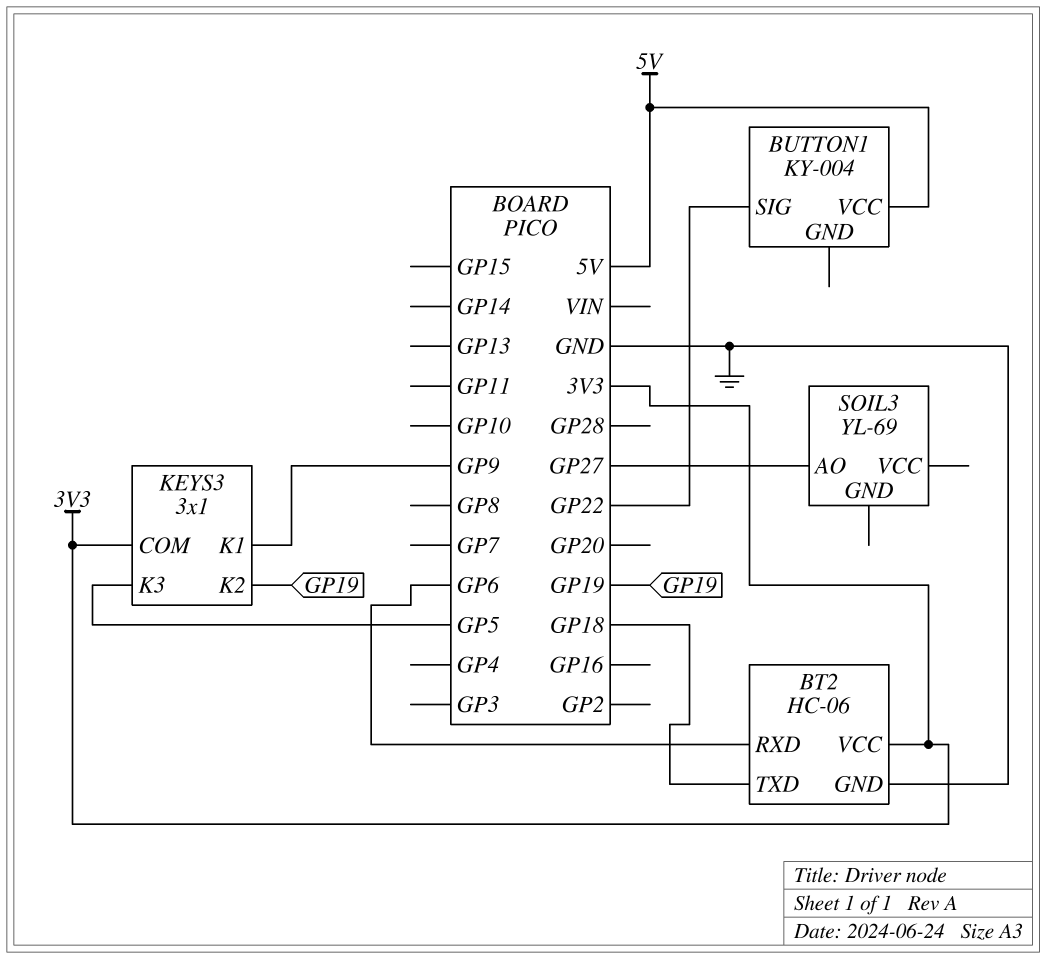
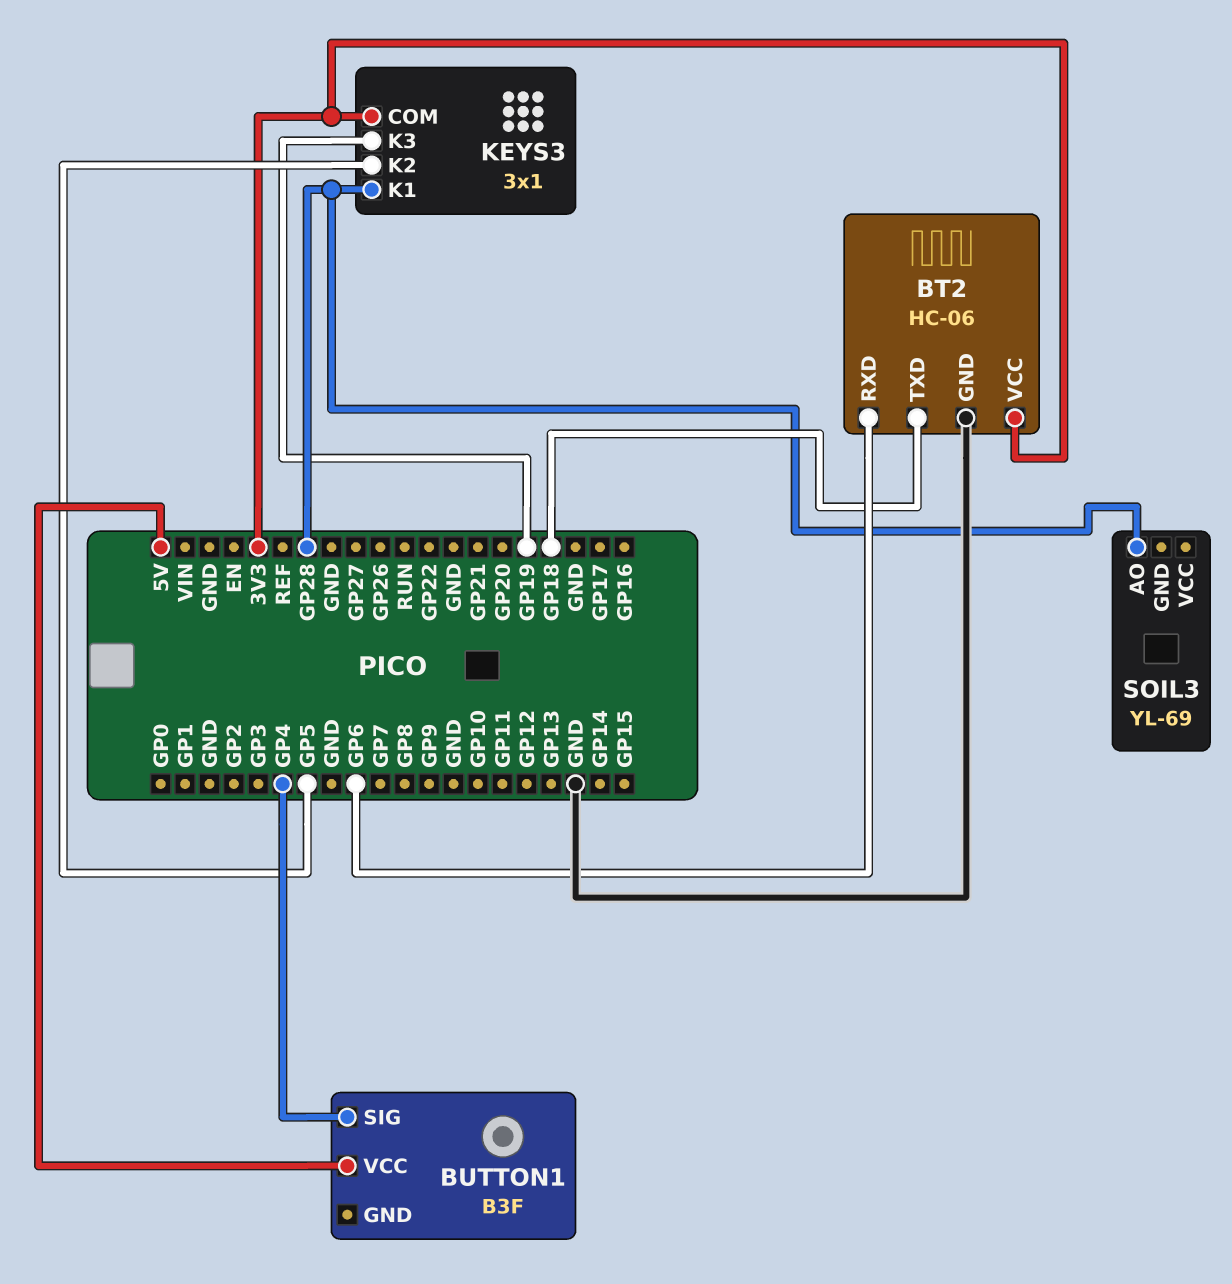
BUTTON1: KY-004 -> B3F
BUTTON1 pin SIG: GP22 -> GP4
KEYS3 pin K1: GP9 -> GP28
KEYS3 pin K2: GP19 -> GP5
KEYS3 pin K3: GP5 -> GP19
SOIL3 pin AO: GP27 -> GP28

